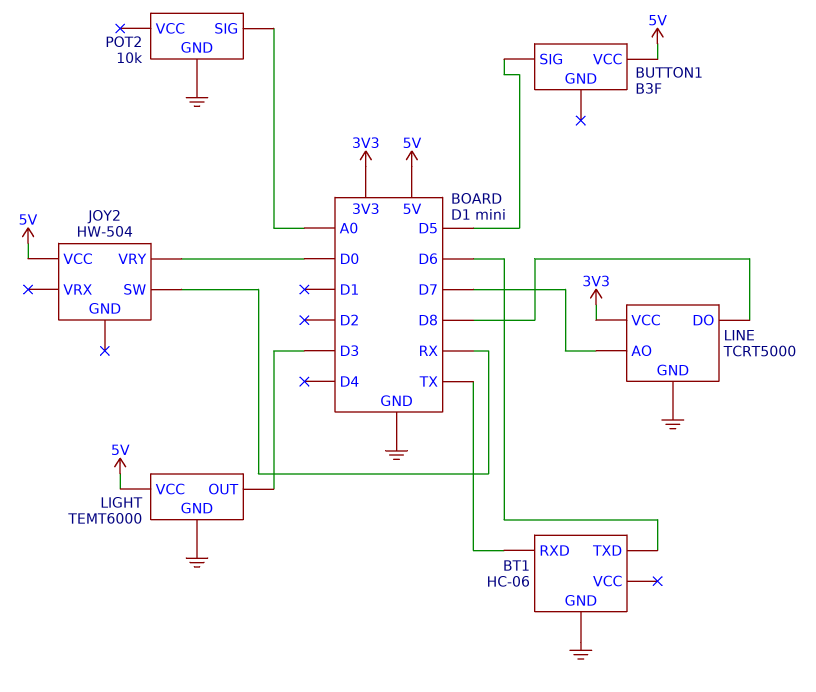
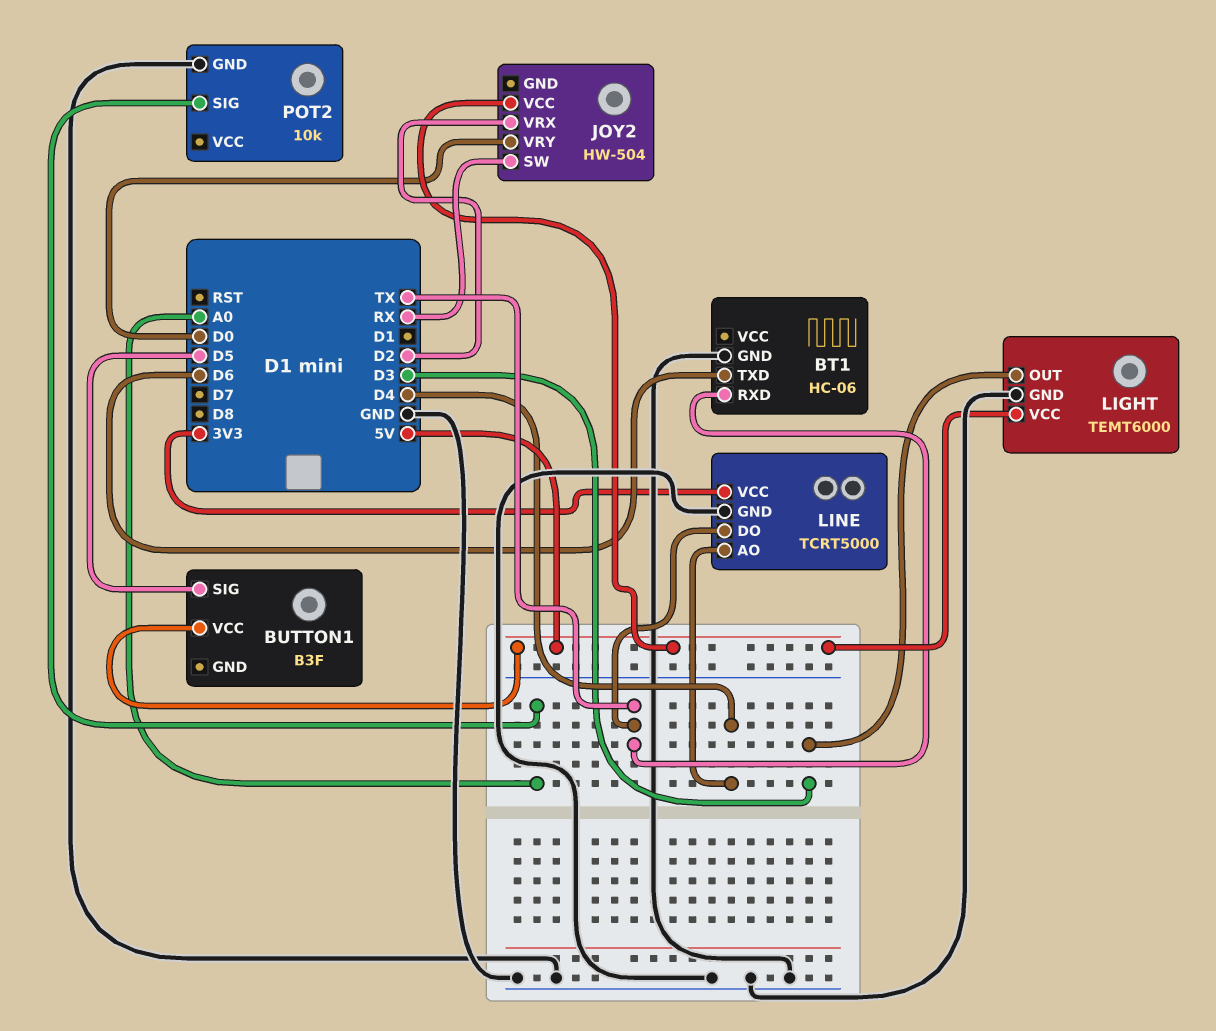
JOY2 pin VRX: none -> D2
LINE pin AO: D7 -> D4
LINE pin DO: D8 -> TX

